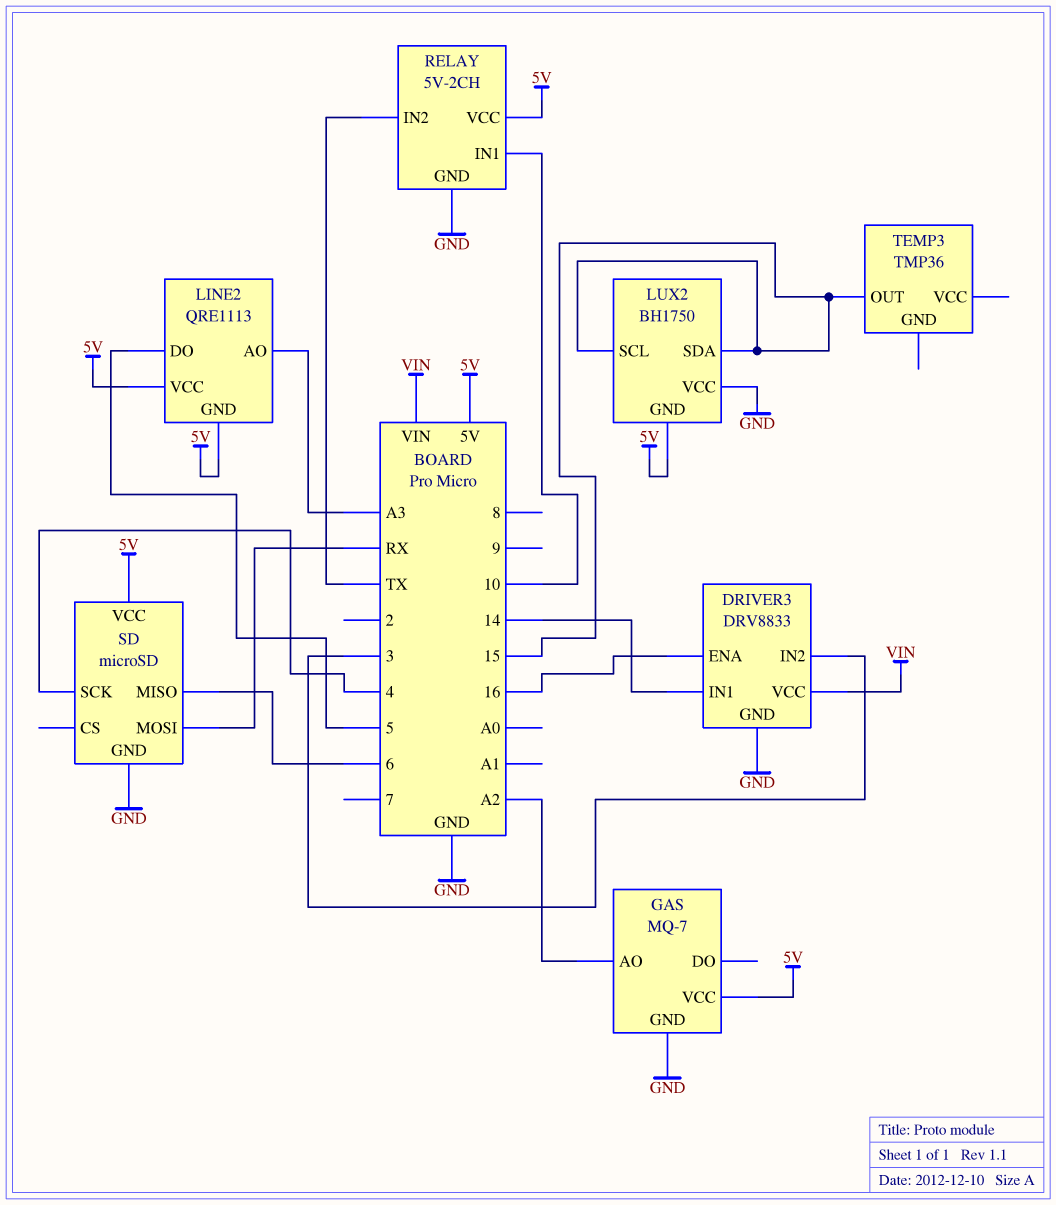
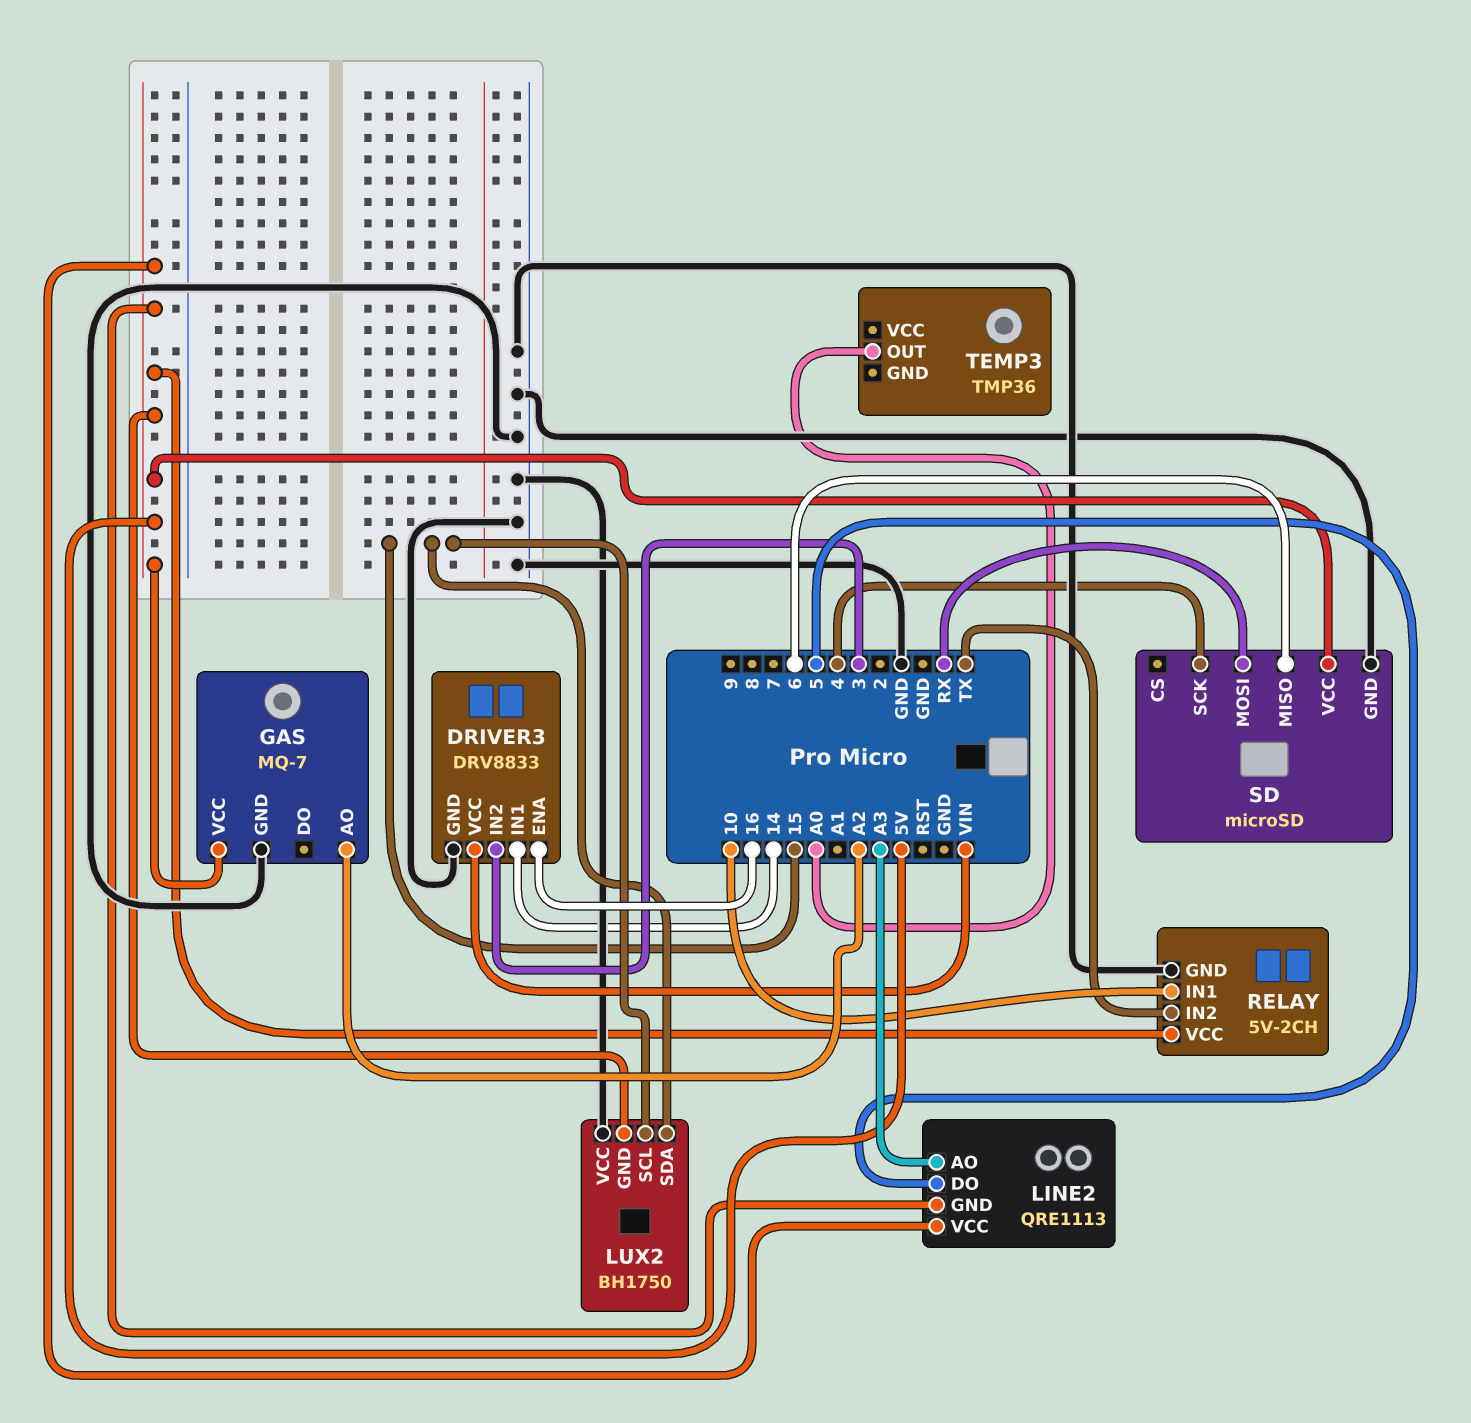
TEMP3 pin OUT: 15 -> A0

